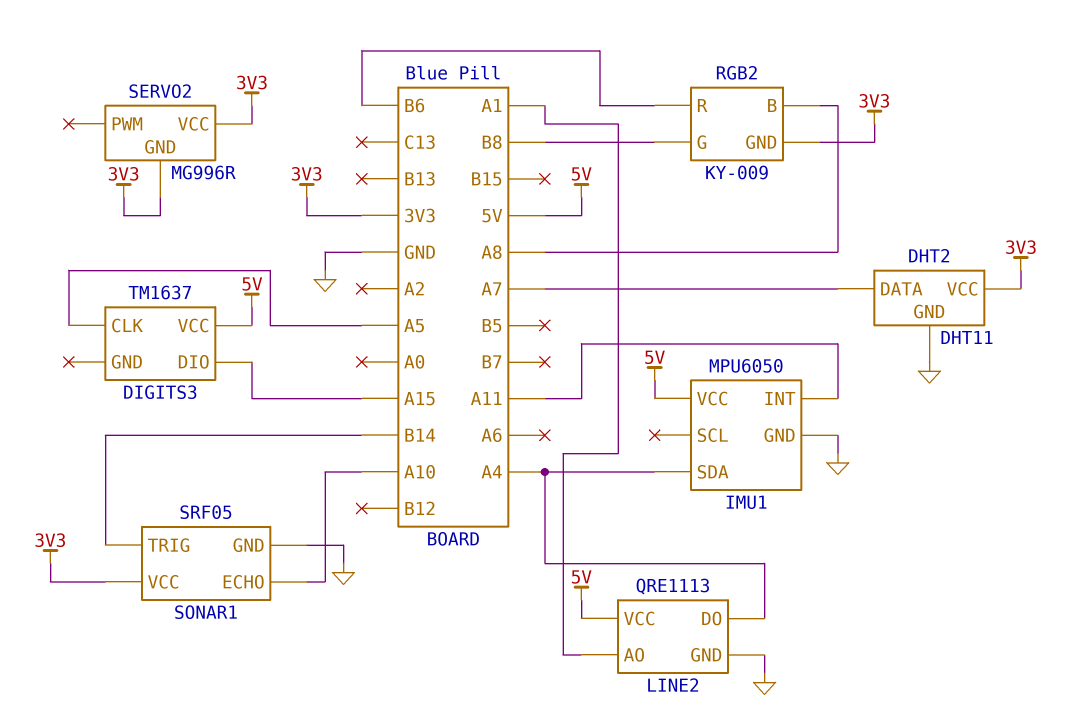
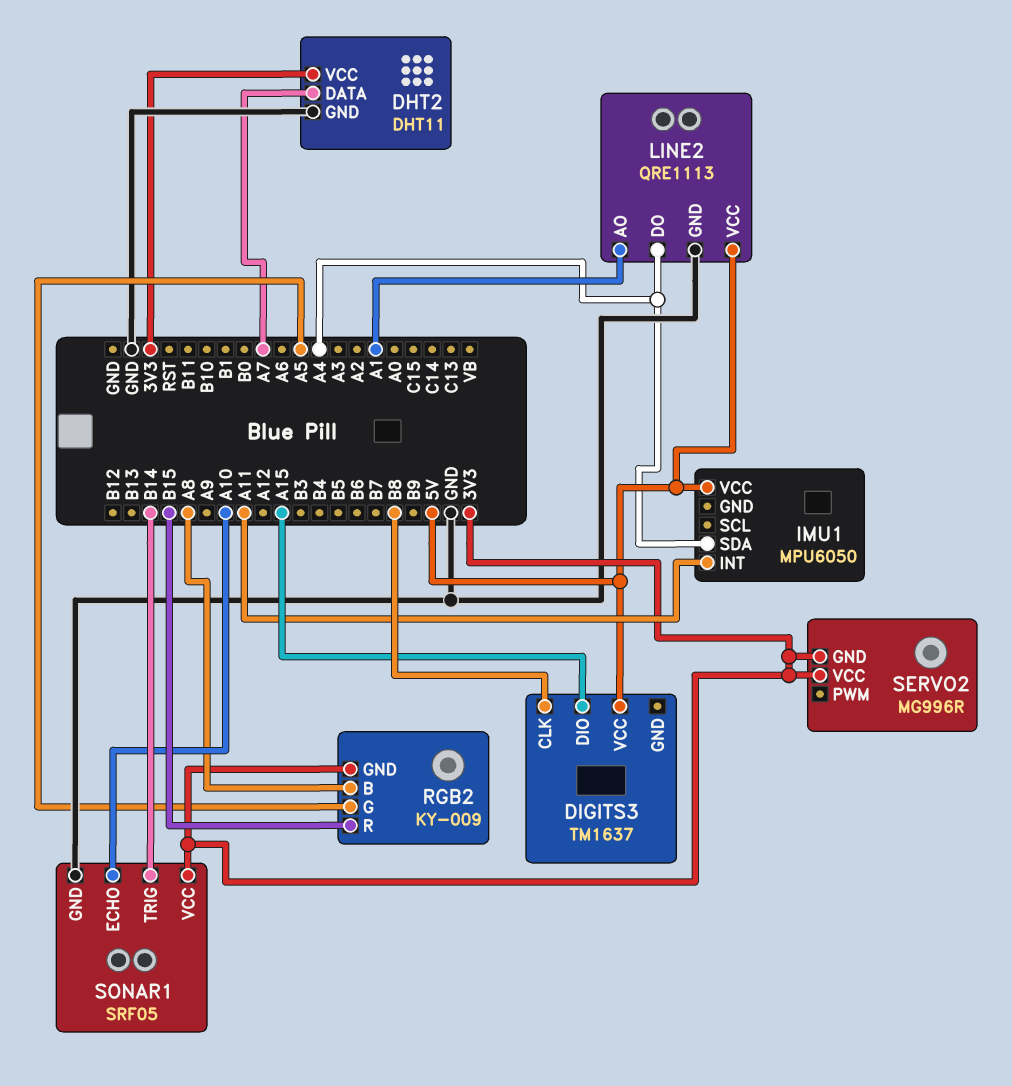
DIGITS3 pin CLK: A5 -> B8
IMU1 pin GND: GND -> none
RGB2 pin G: B8 -> A5
RGB2 pin R: B6 -> B15

